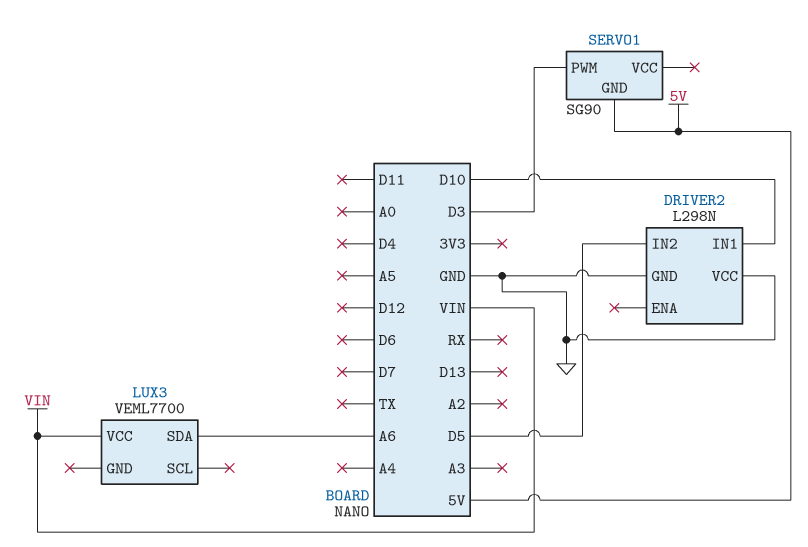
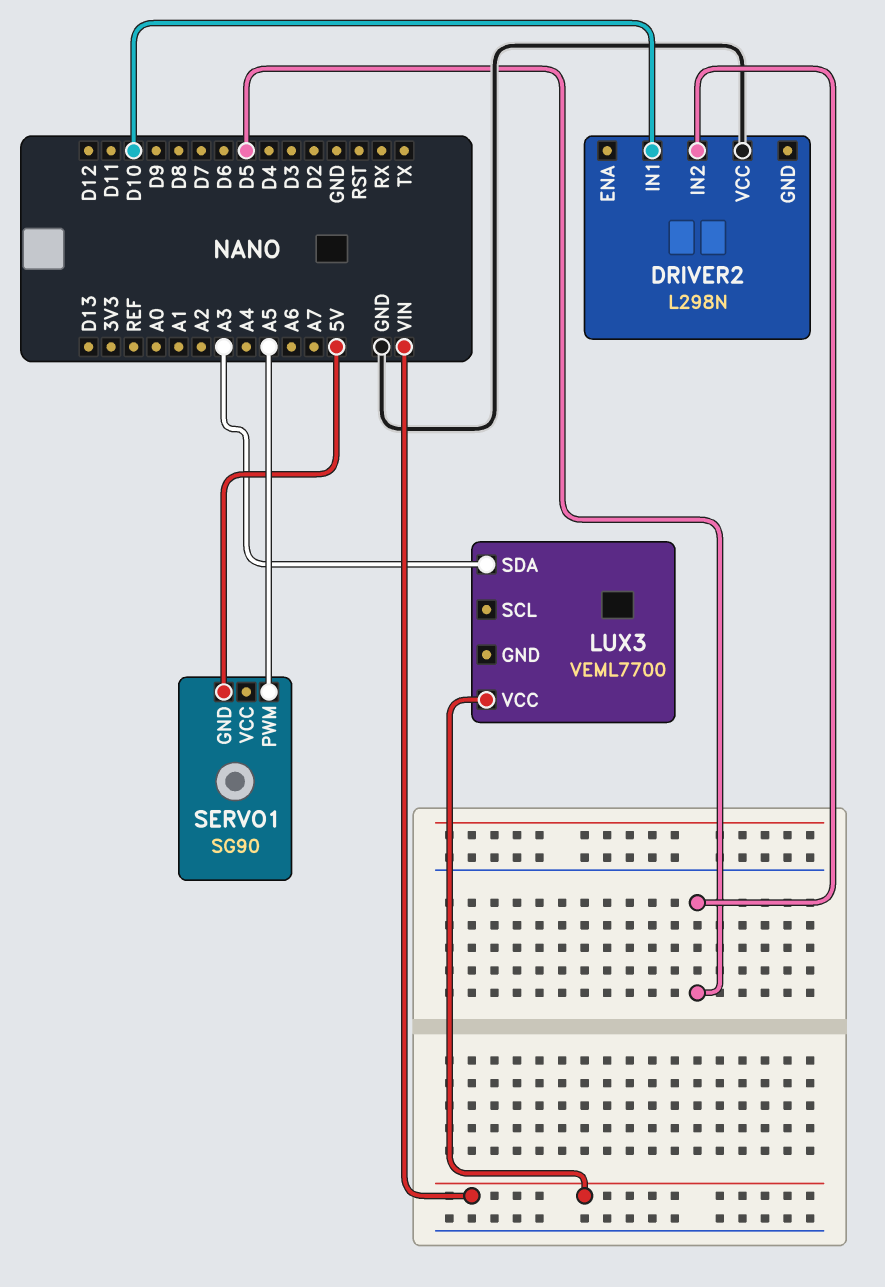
DRIVER2 pin GND: GND -> none
LUX3 pin SDA: A6 -> A3
SERVO1 pin PWM: D3 -> A5

